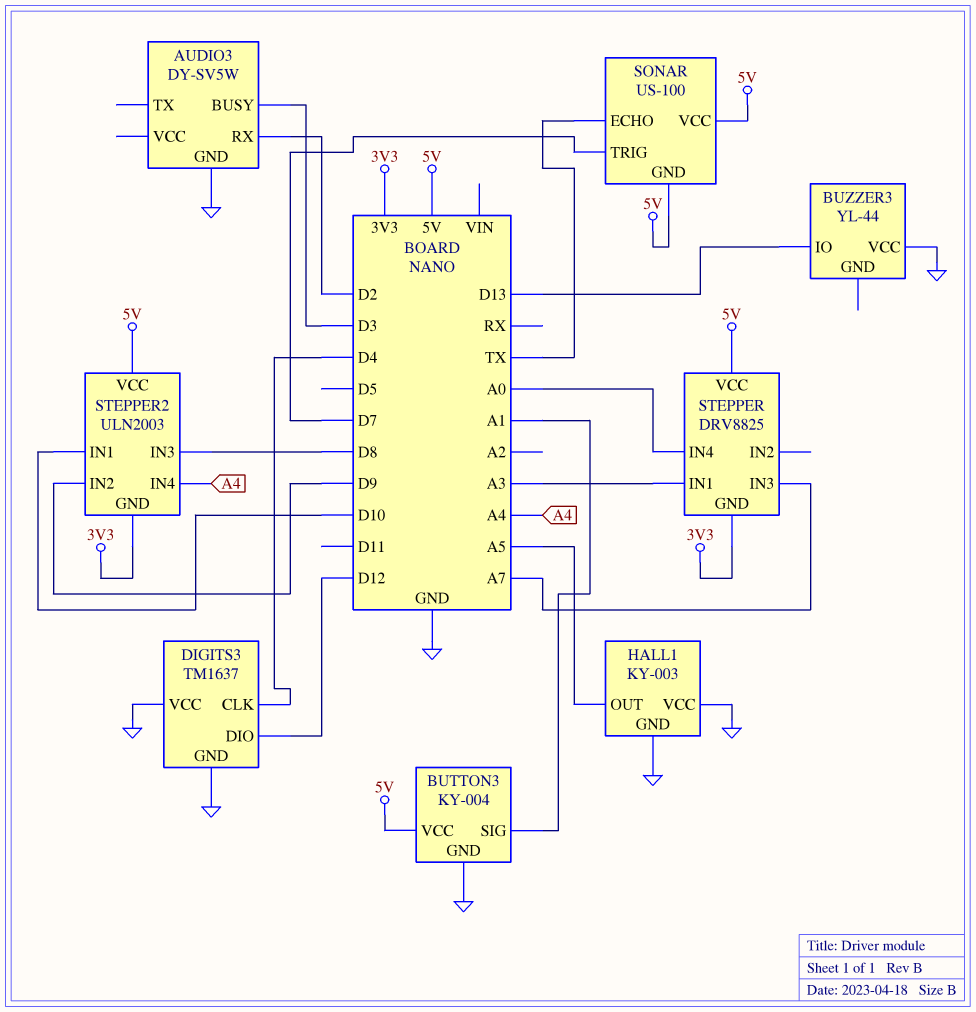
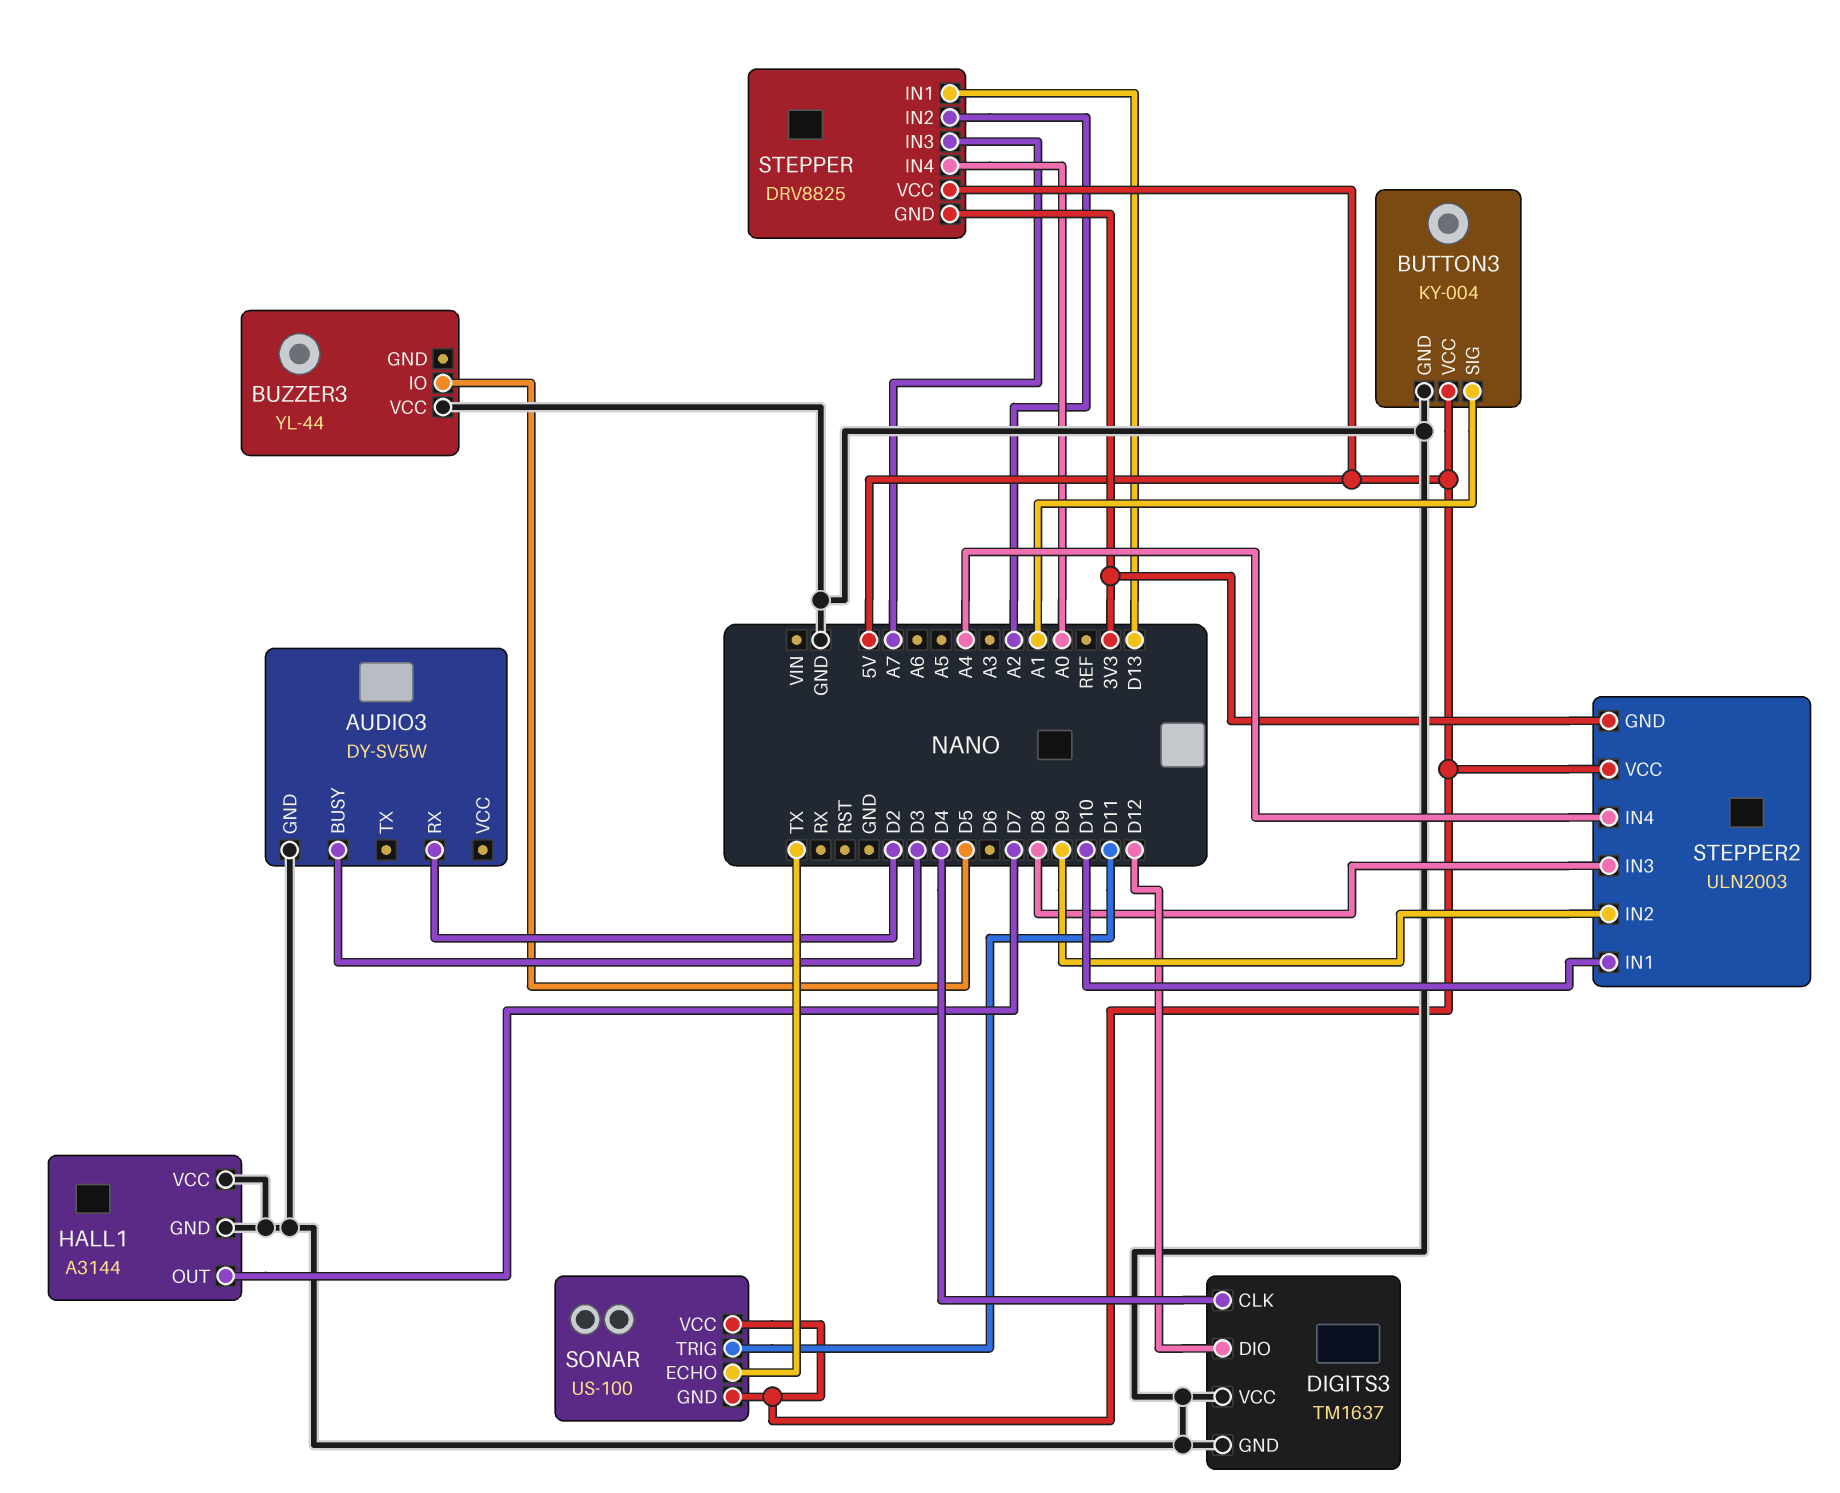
BUZZER3 pin IO: D13 -> D5
HALL1: KY-003 -> A3144
HALL1 pin OUT: A5 -> D7
SONAR pin TRIG: D7 -> D11
STEPPER pin IN1: A3 -> D13
STEPPER pin IN2: none -> A2

